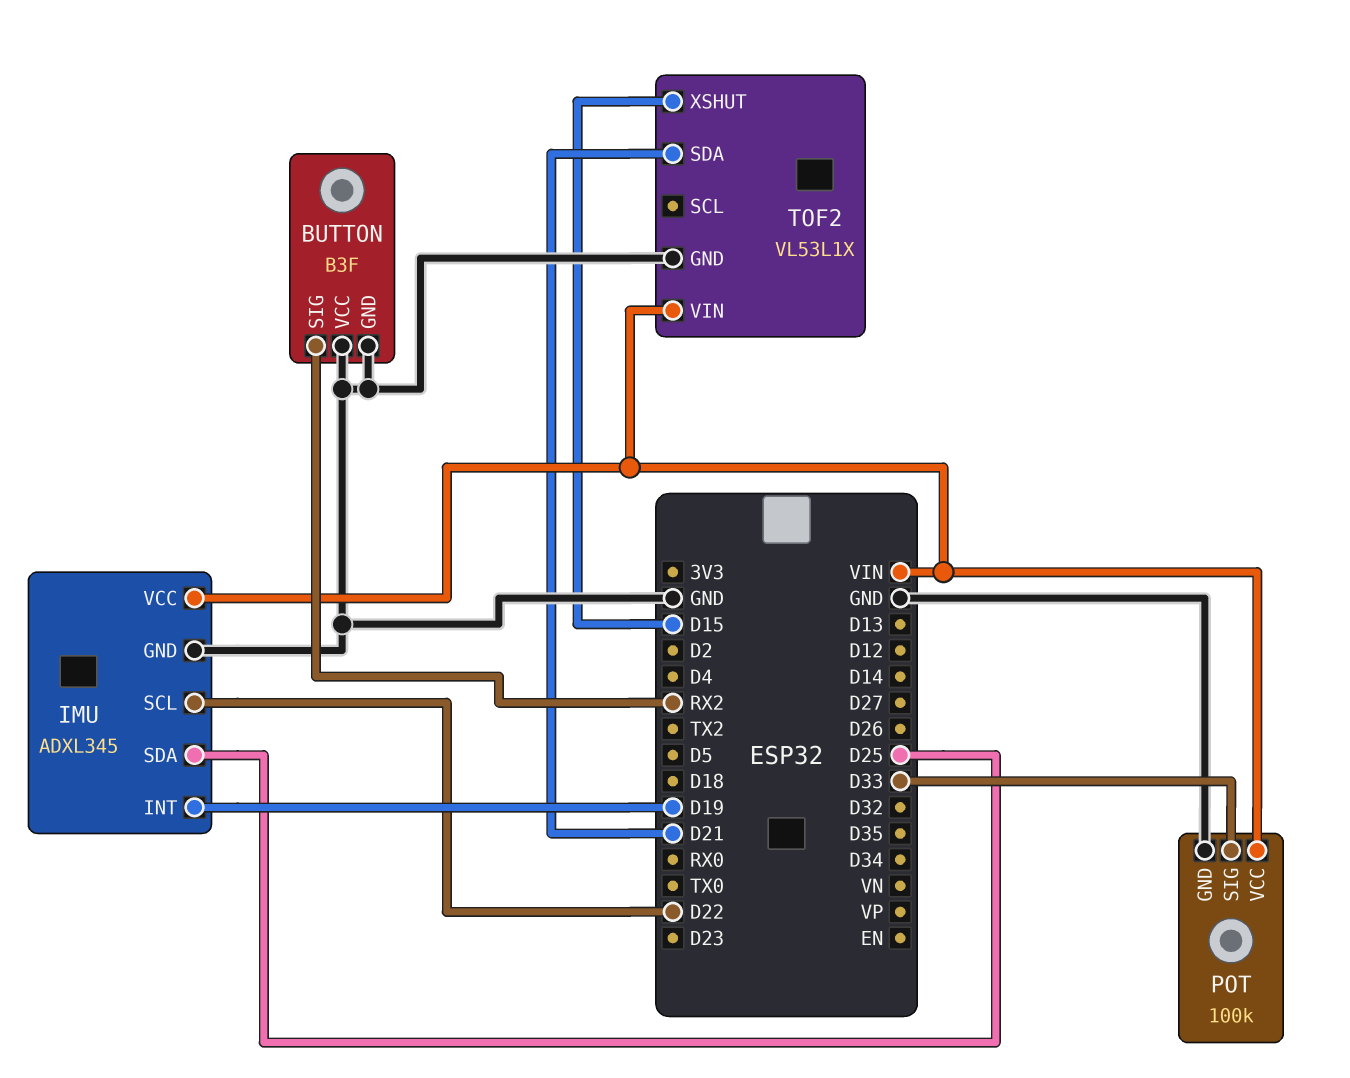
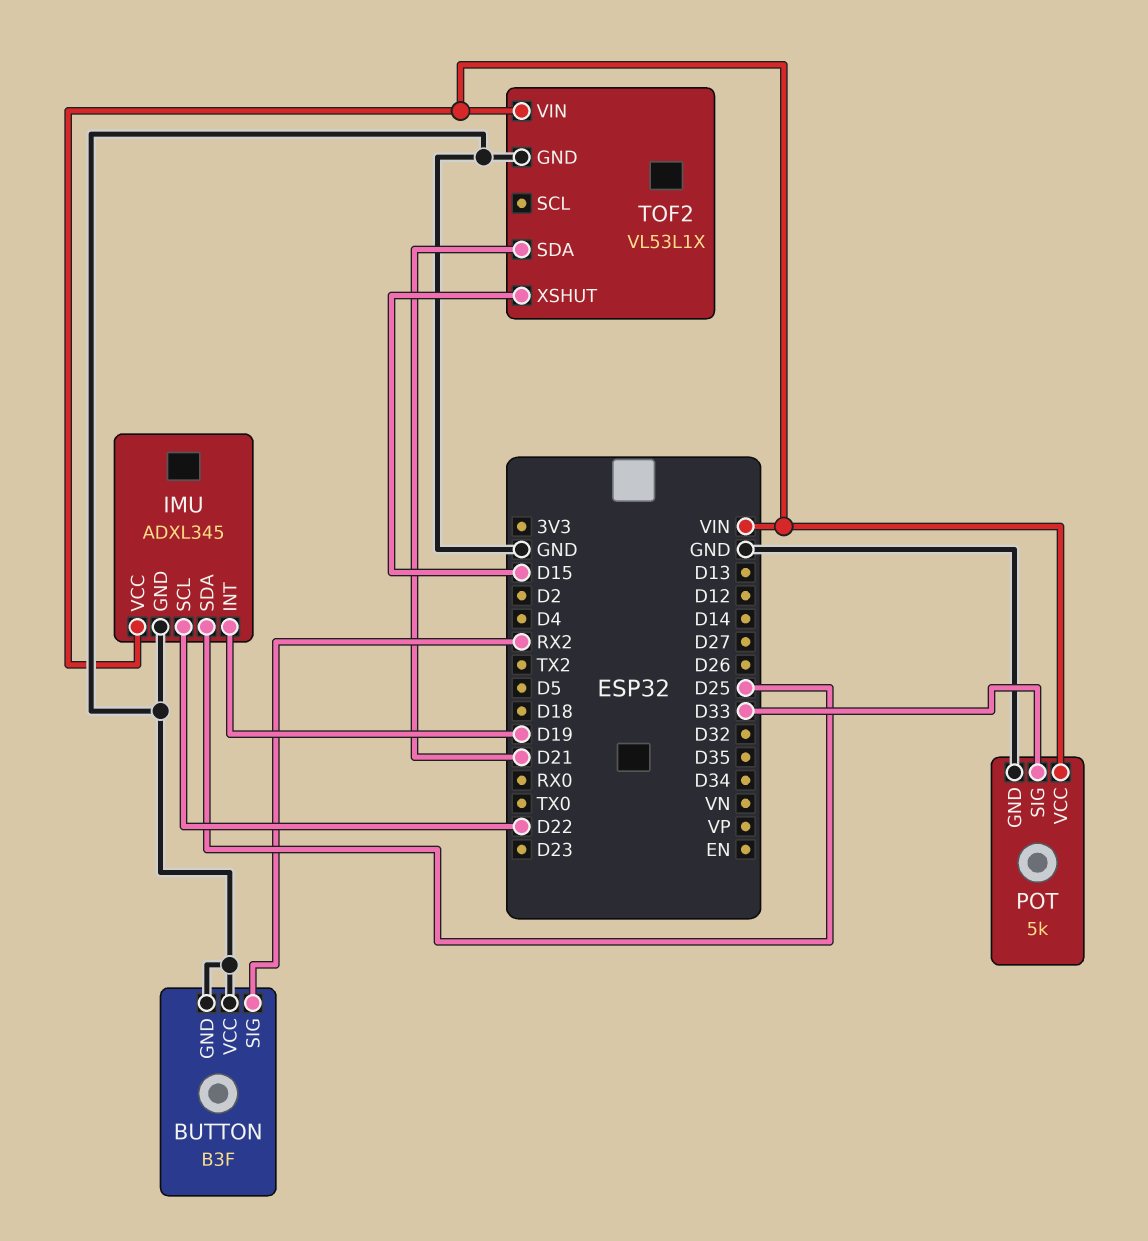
POT: 100k -> 5k

